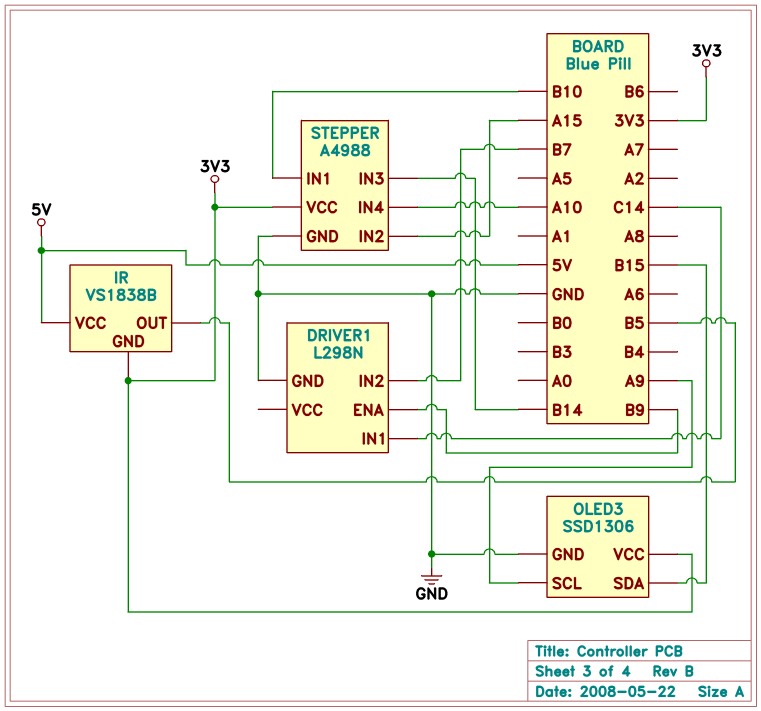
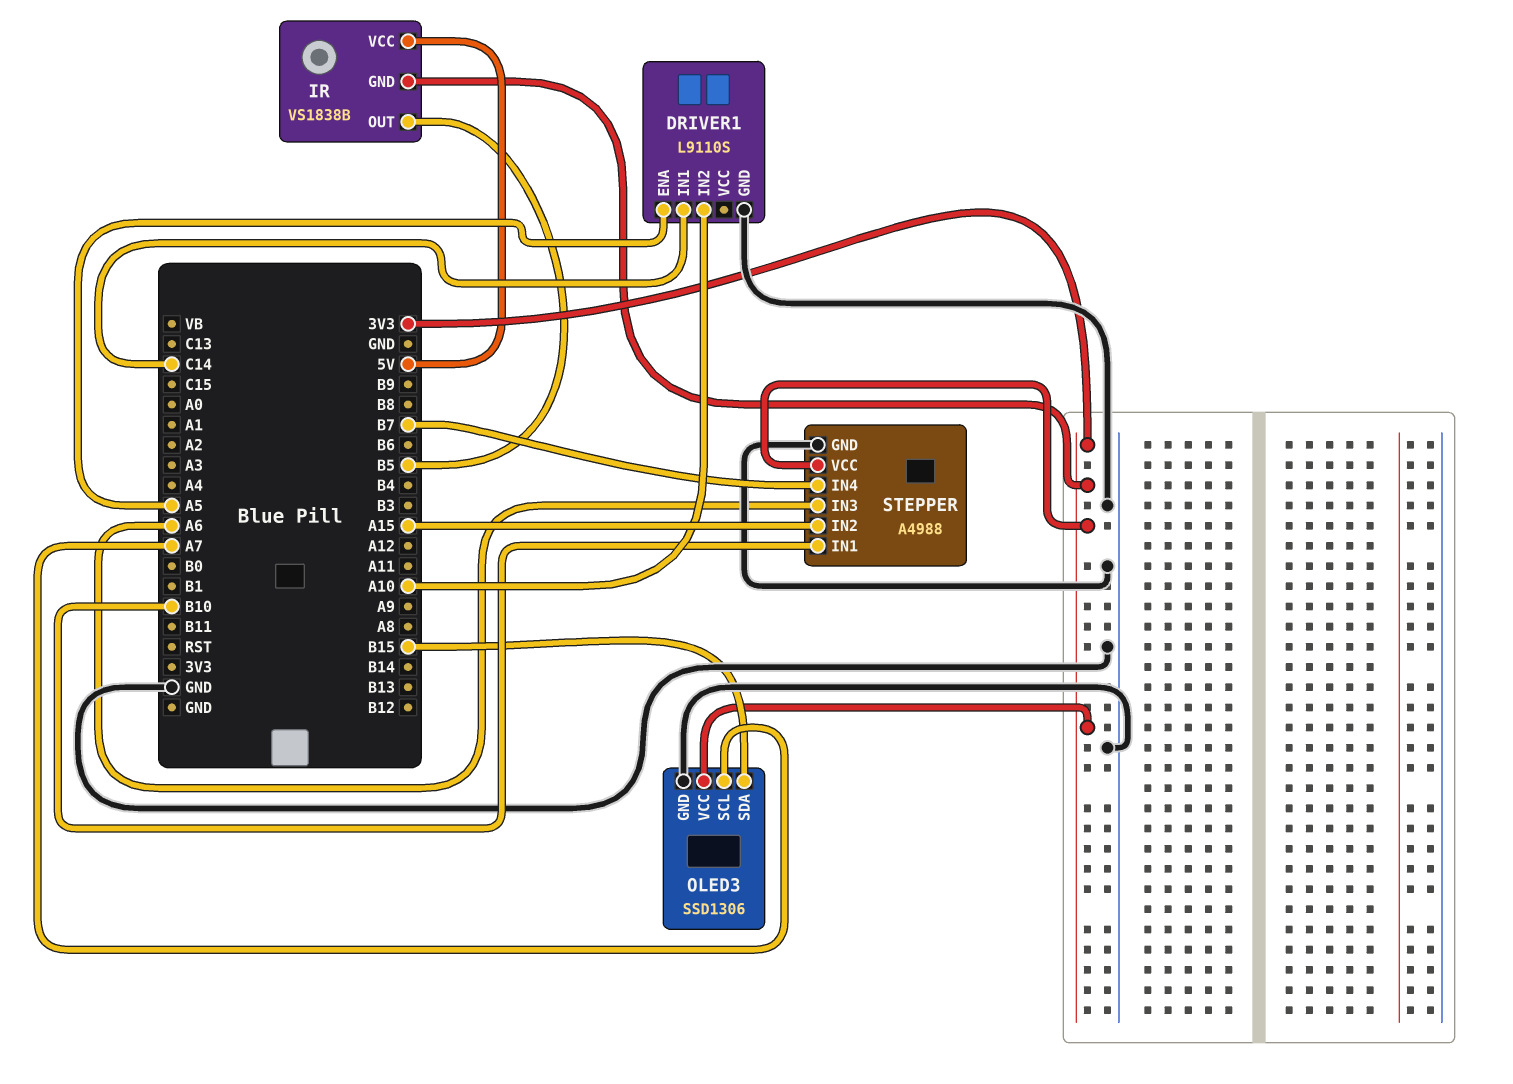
DRIVER1: L298N -> L9110S
DRIVER1 pin ENA: B9 -> A5
DRIVER1 pin IN2: B7 -> A10
OLED3 pin SCL: A9 -> A7
STEPPER pin IN3: B14 -> A6
STEPPER pin IN4: A10 -> B7

